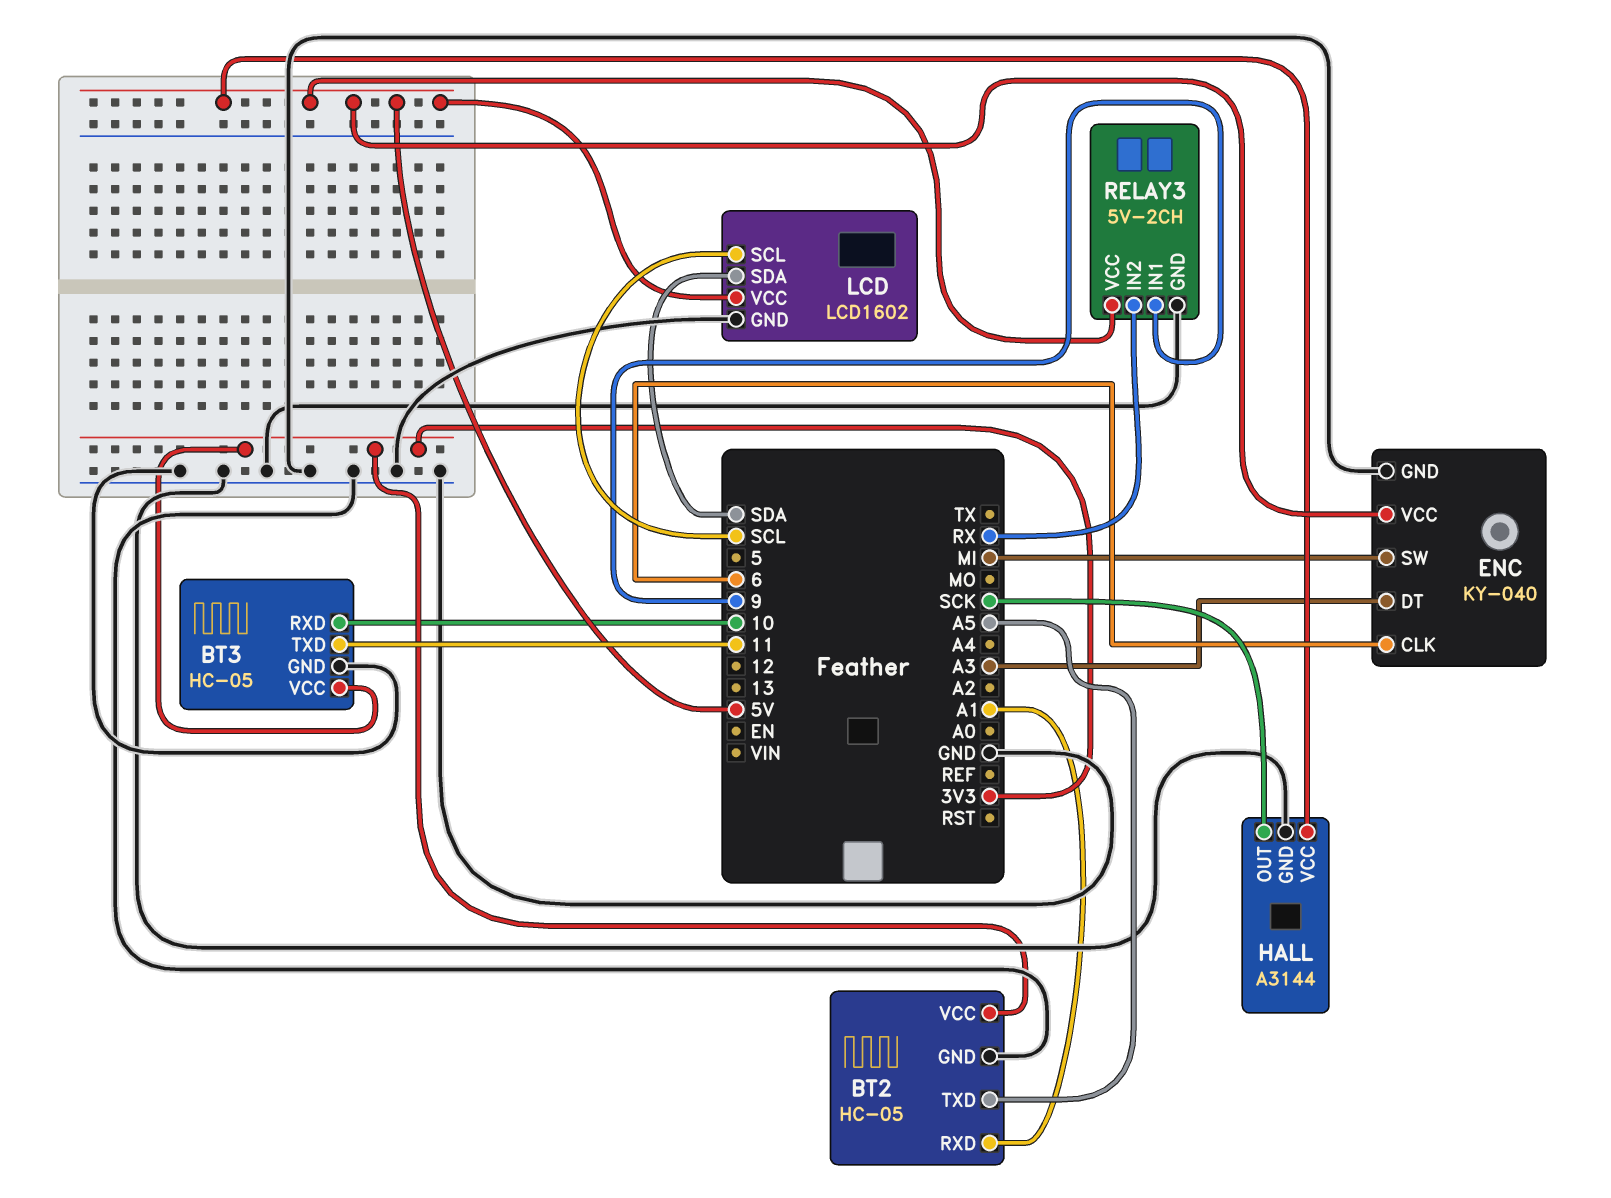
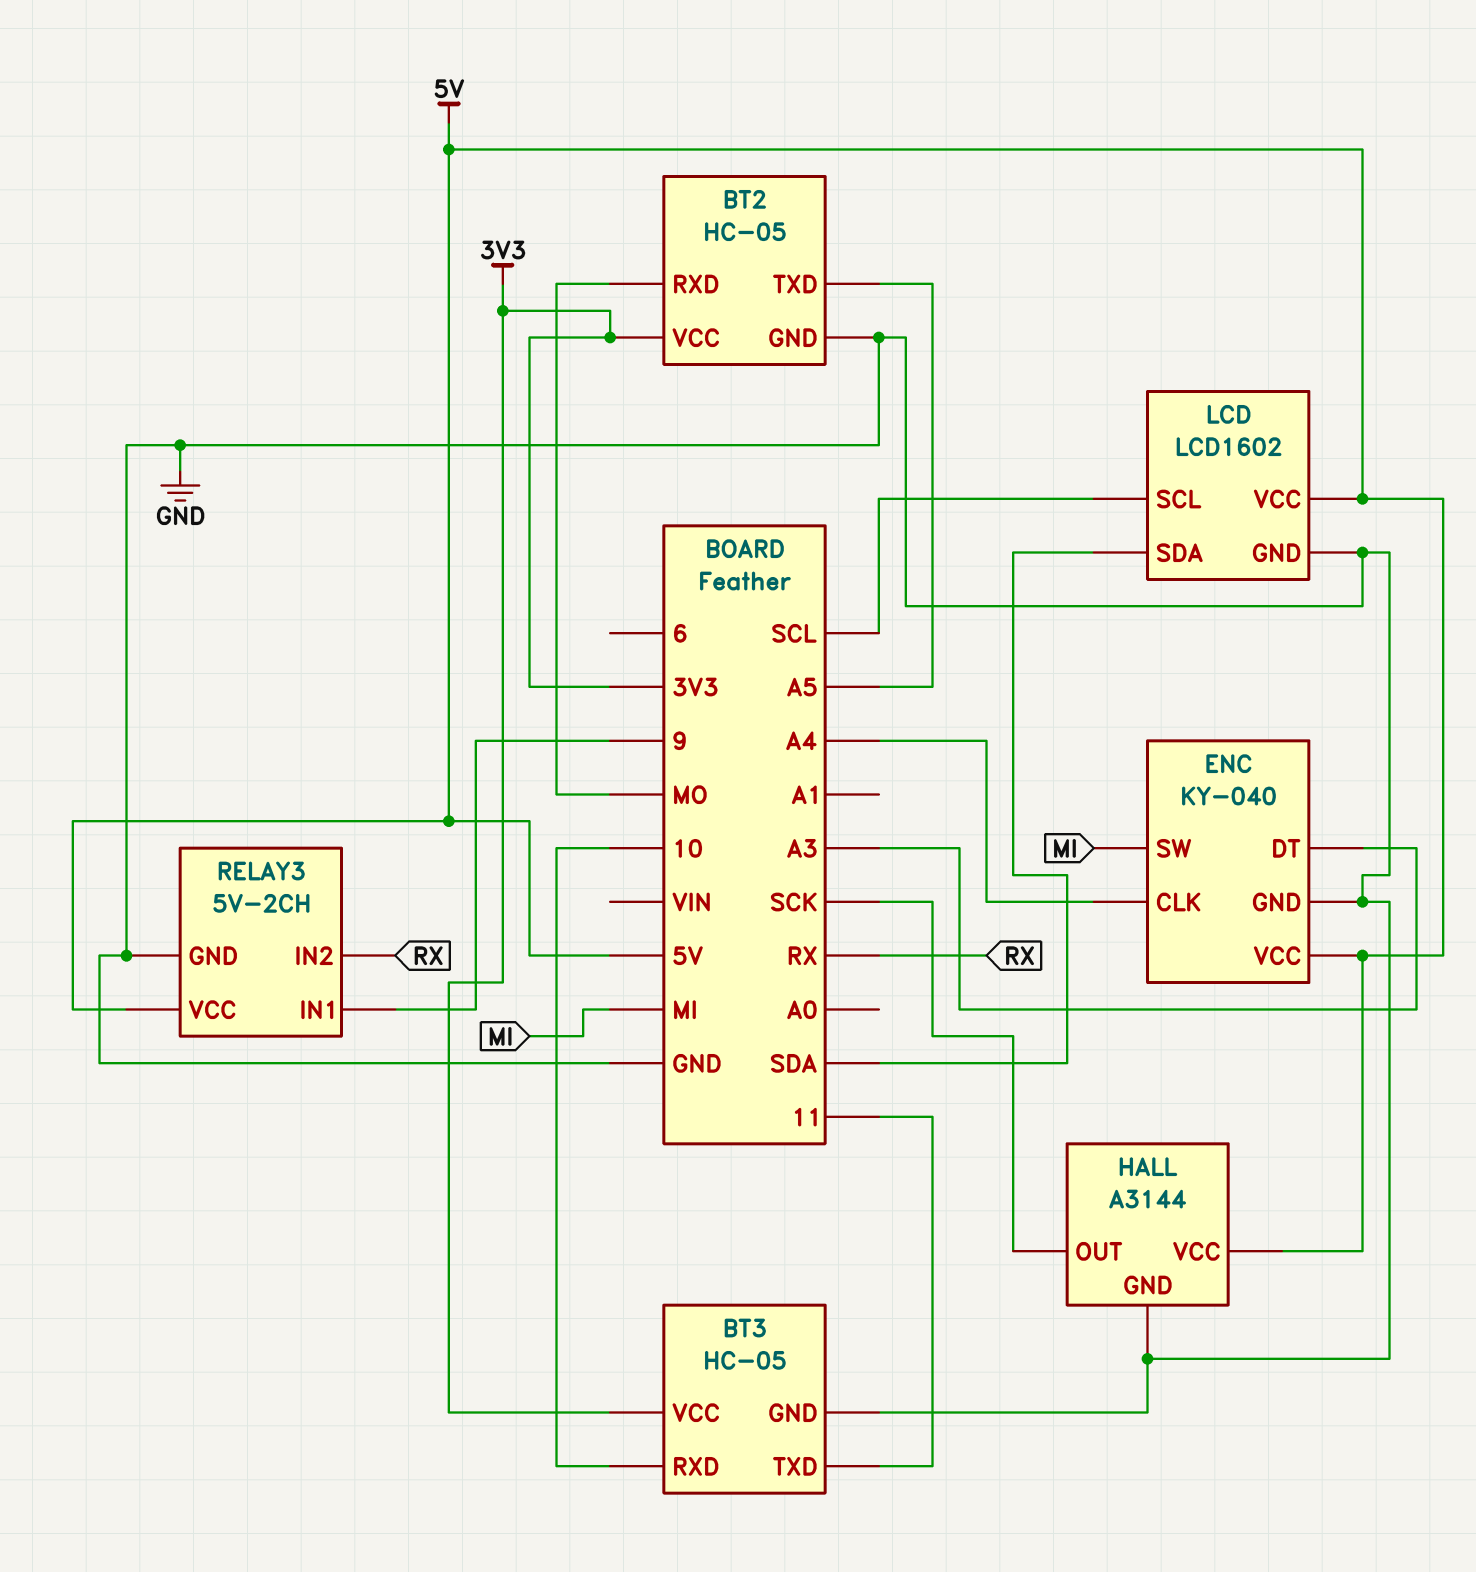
BT2 pin RXD: A1 -> MO
ENC pin CLK: 6 -> A4

